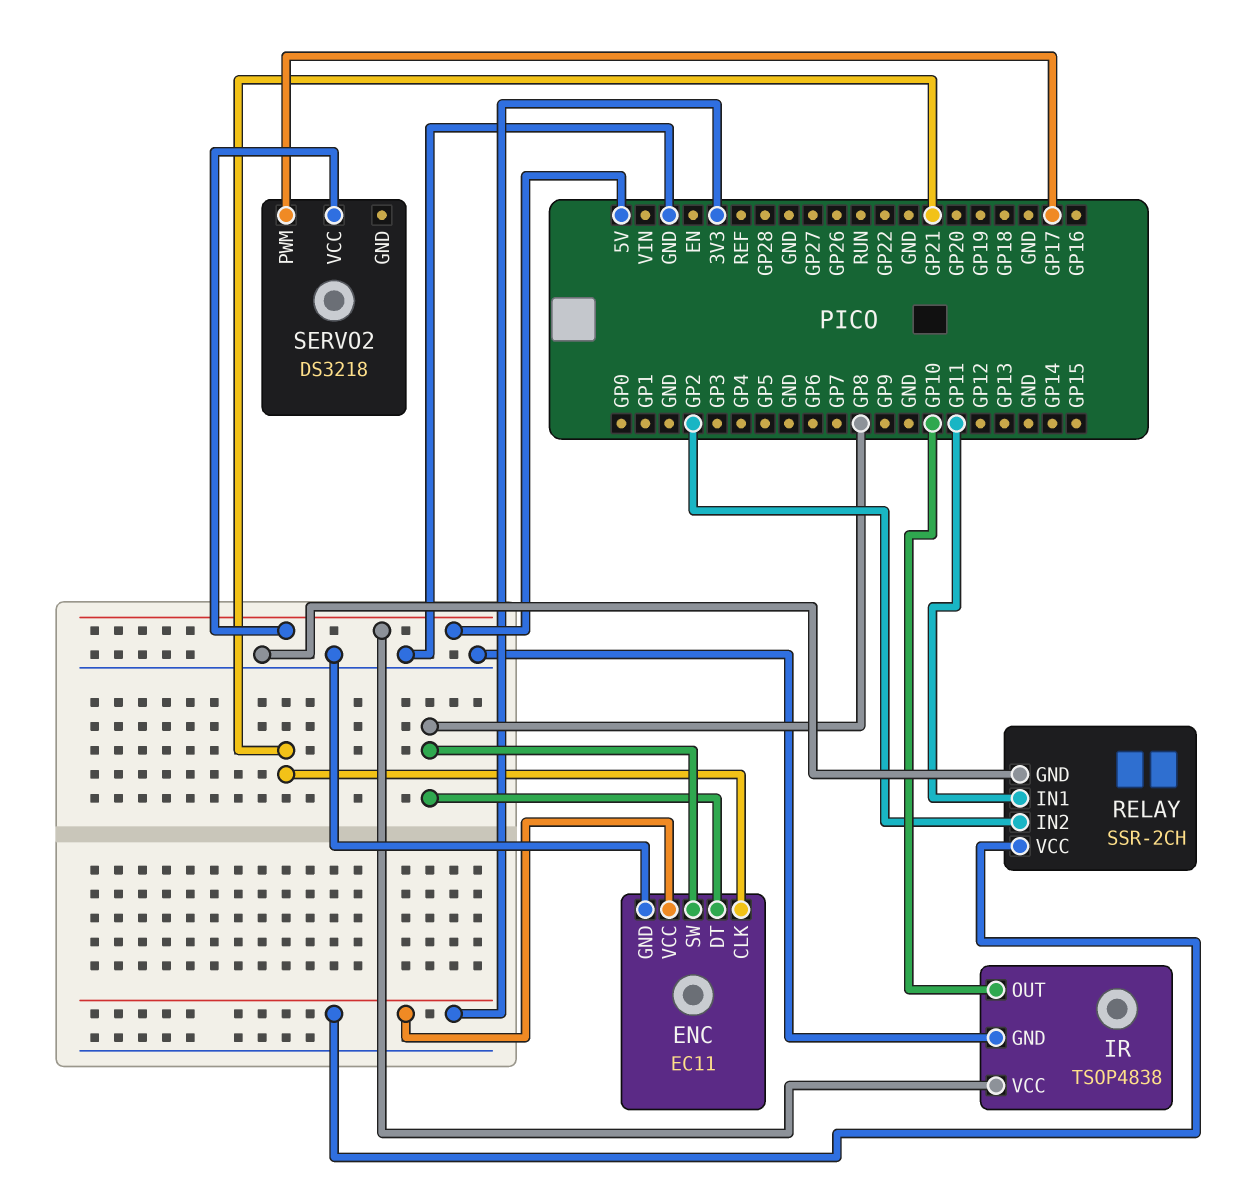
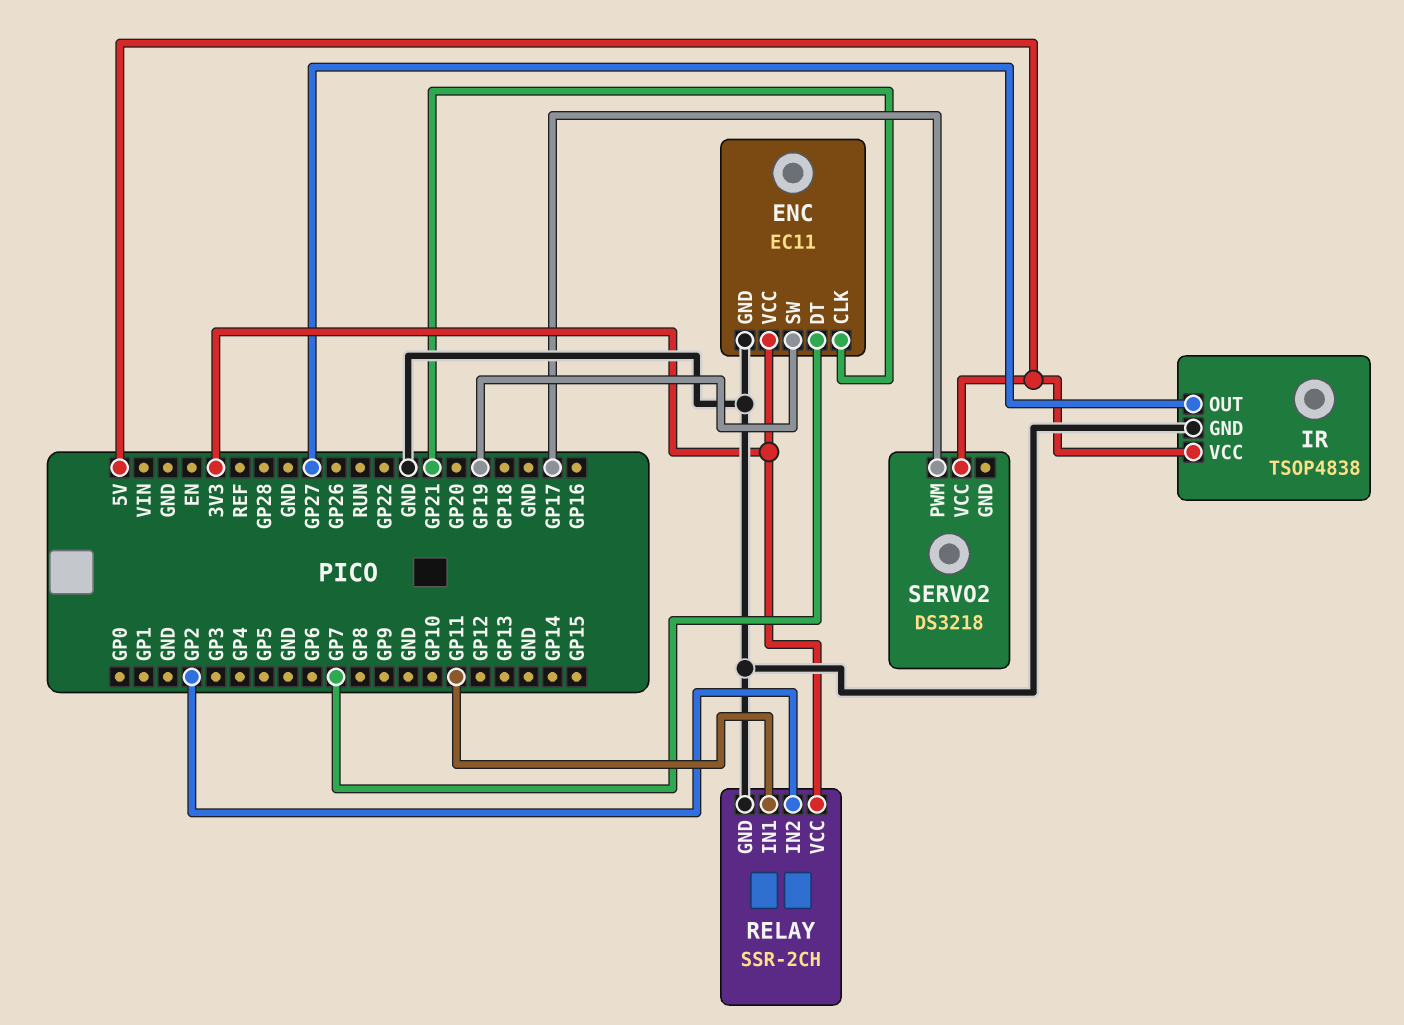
ENC pin DT: GP8 -> GP7
ENC pin SW: GP8 -> GP19
IR pin OUT: GP10 -> GP27

